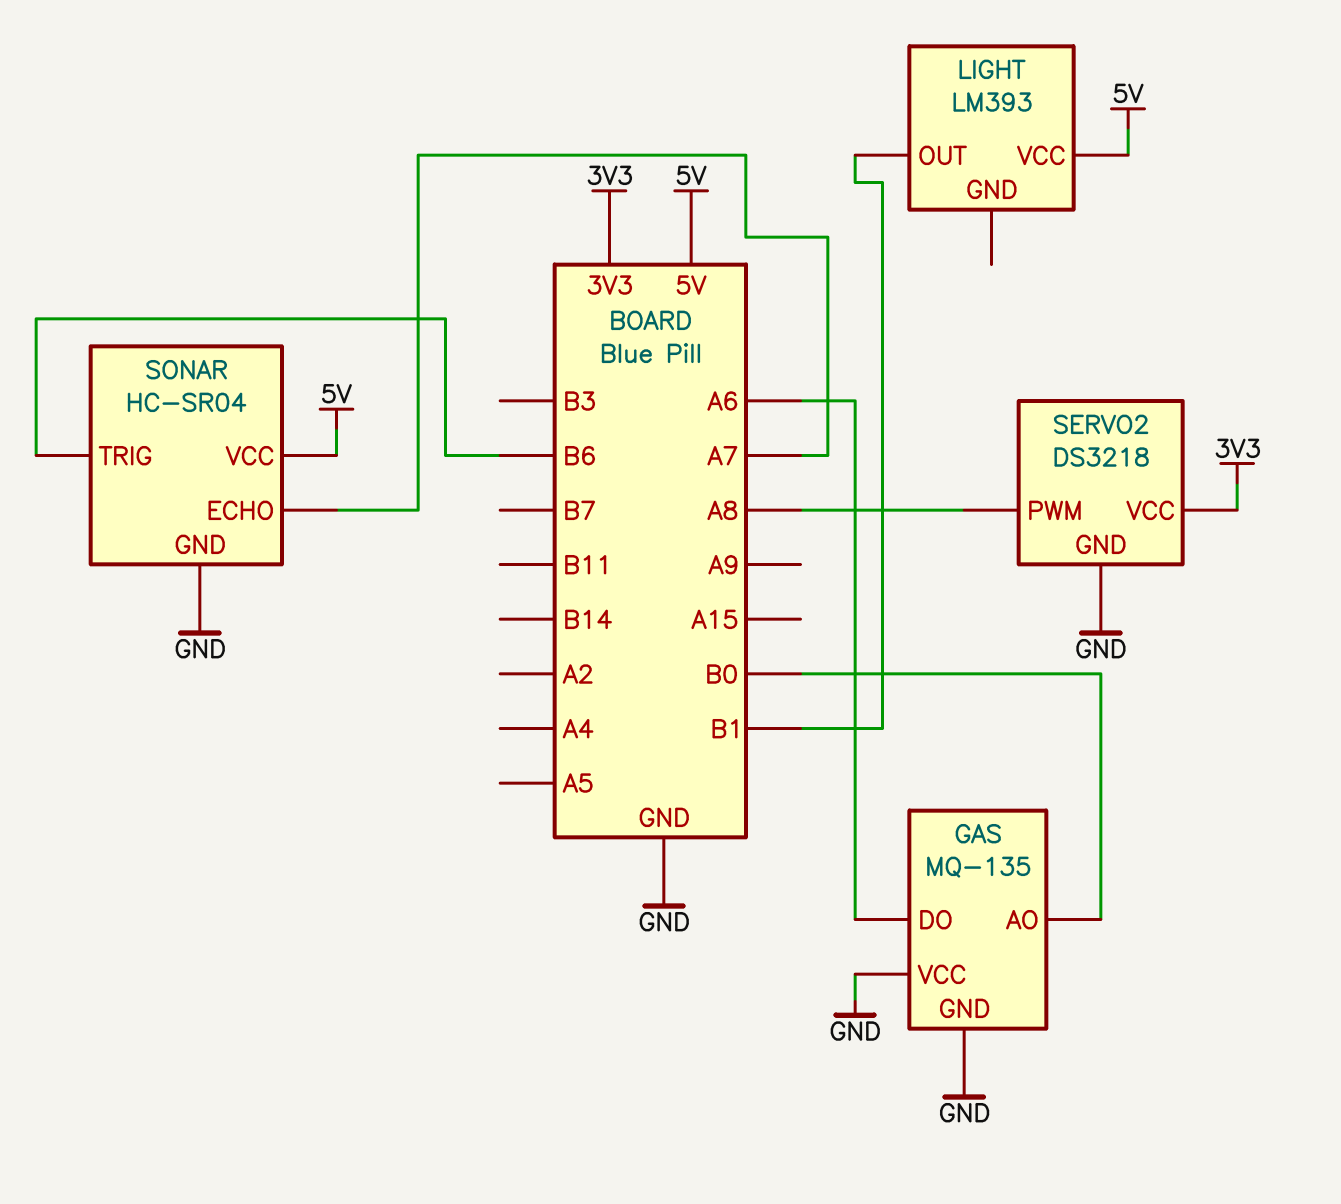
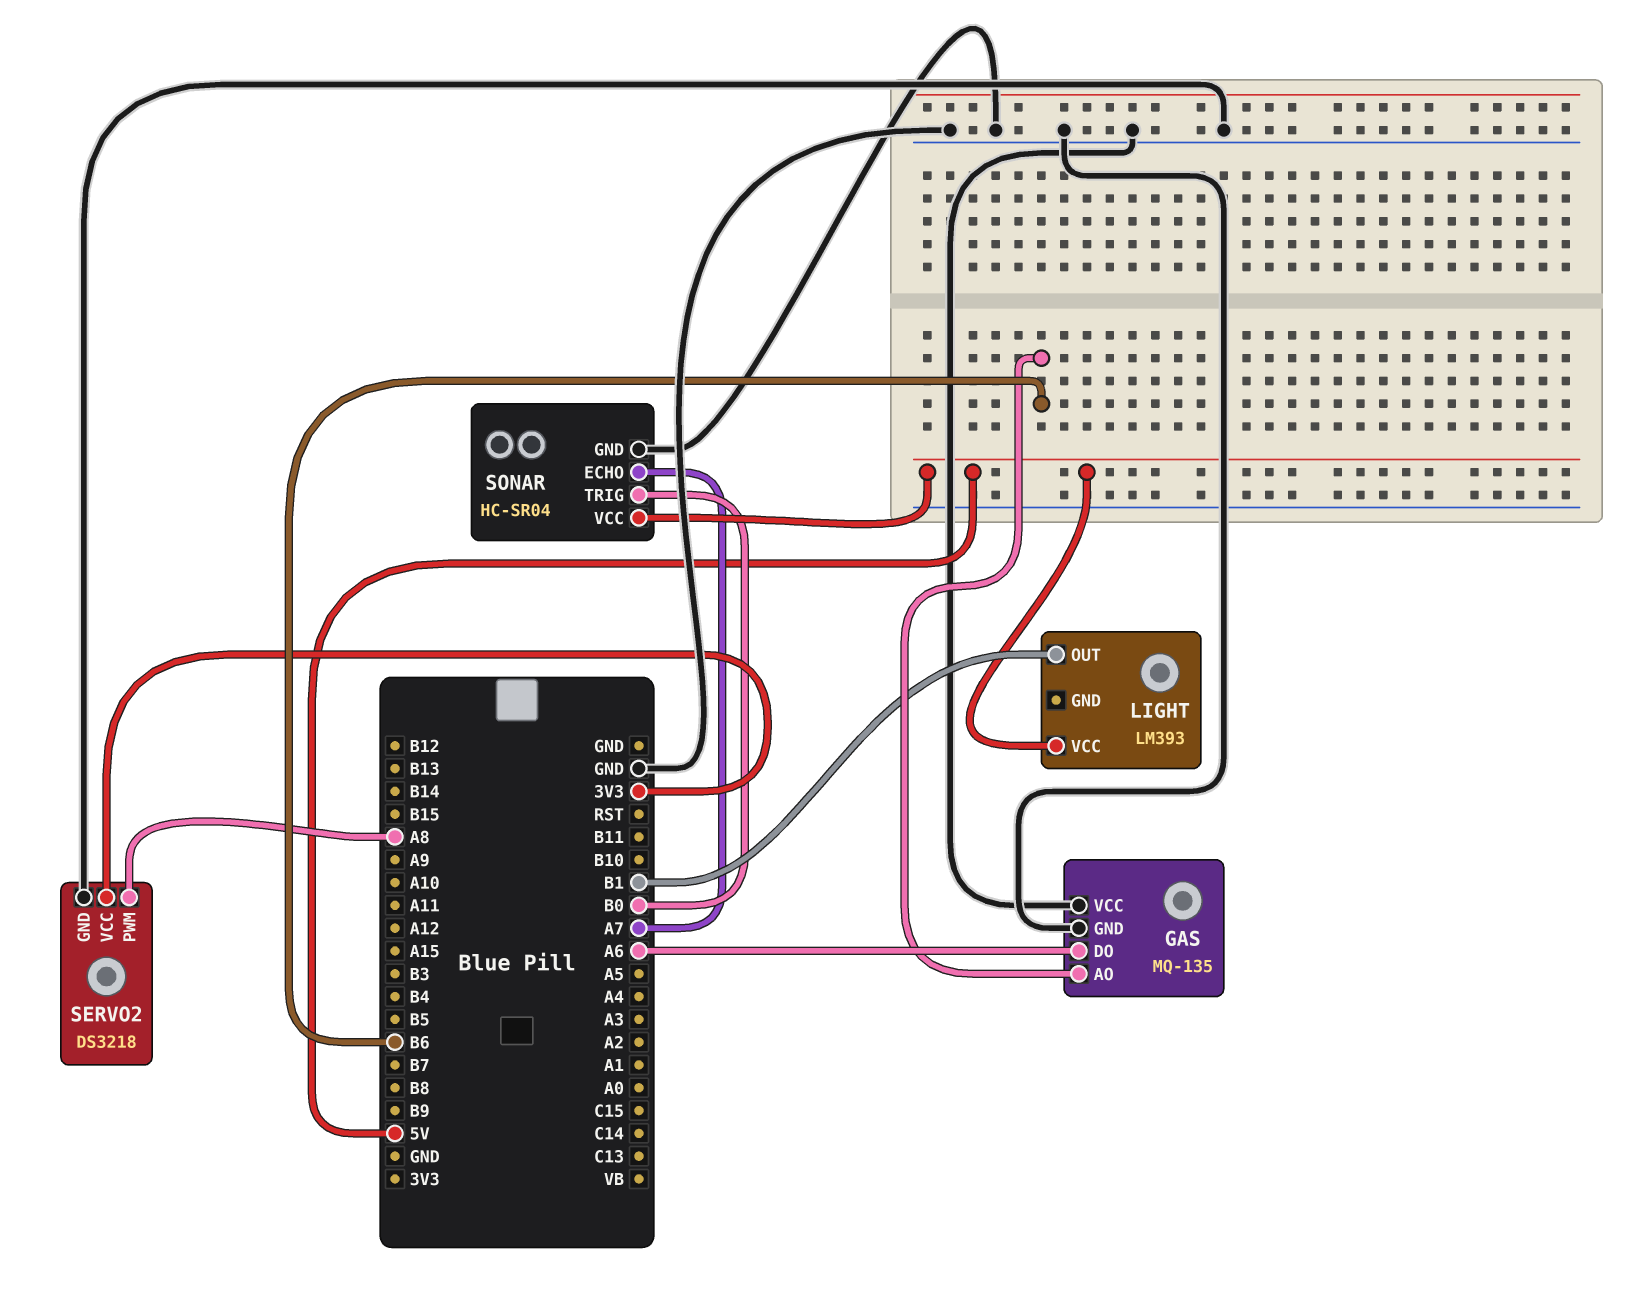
GAS pin AO: B0 -> B6
SONAR pin TRIG: B6 -> B0

